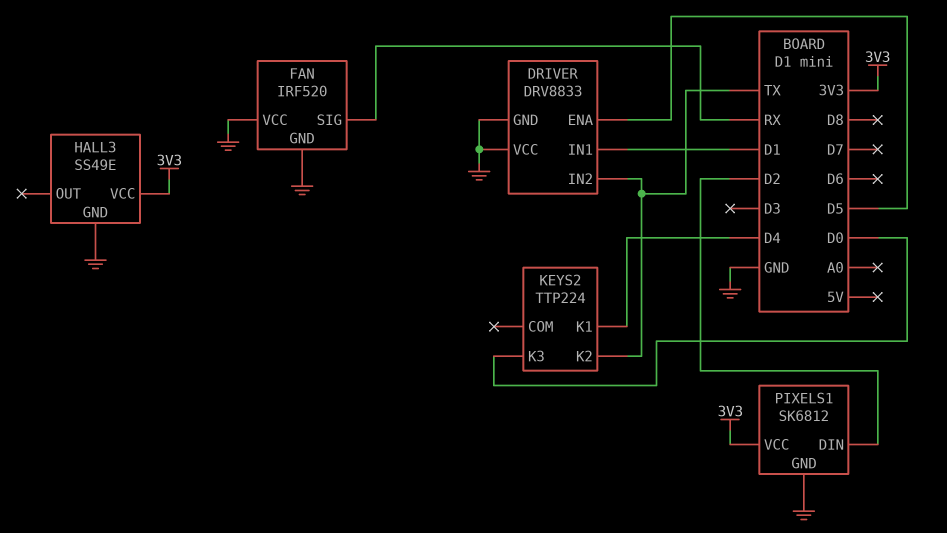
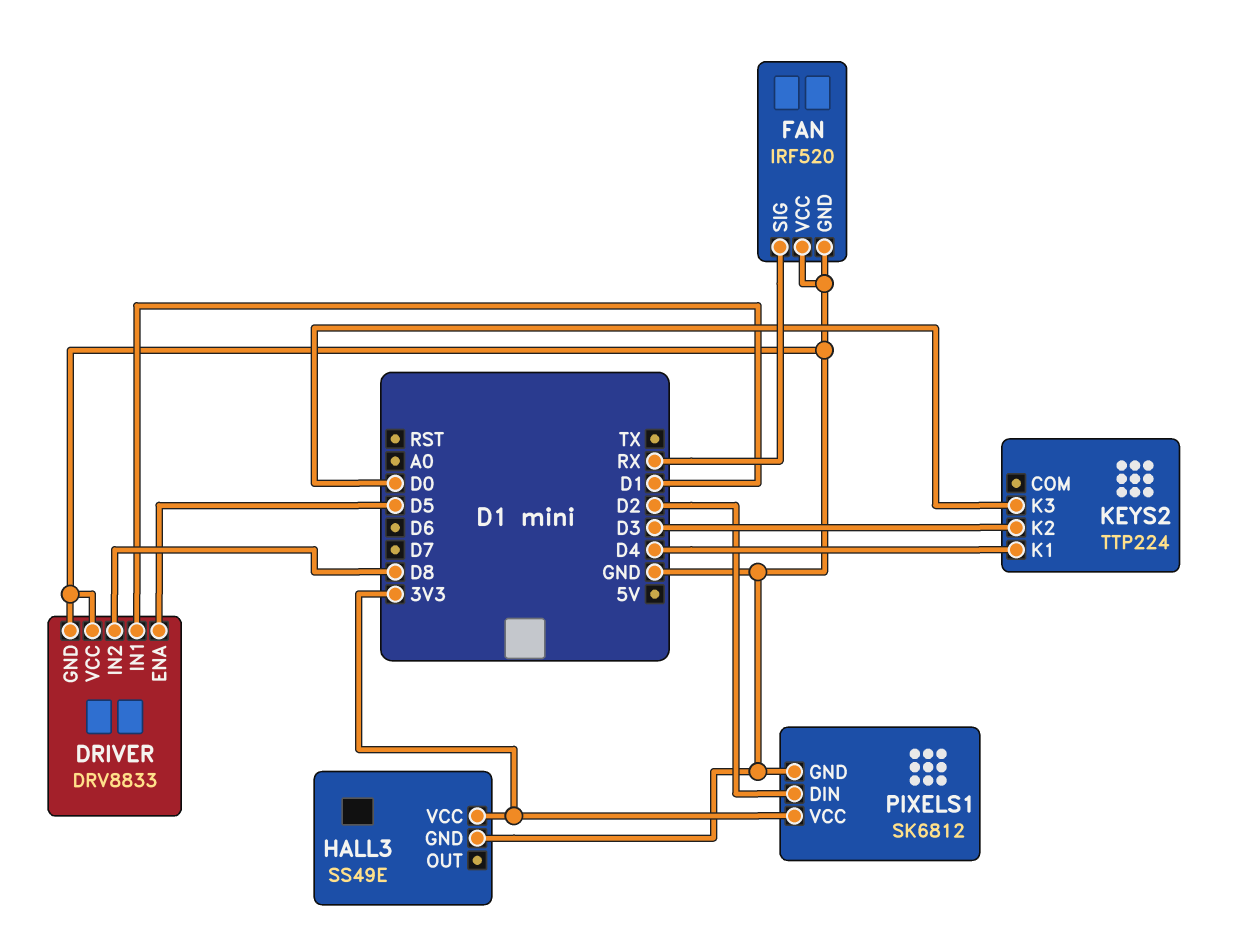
DRIVER pin IN2: TX -> D8
KEYS2 pin K2: TX -> D3

